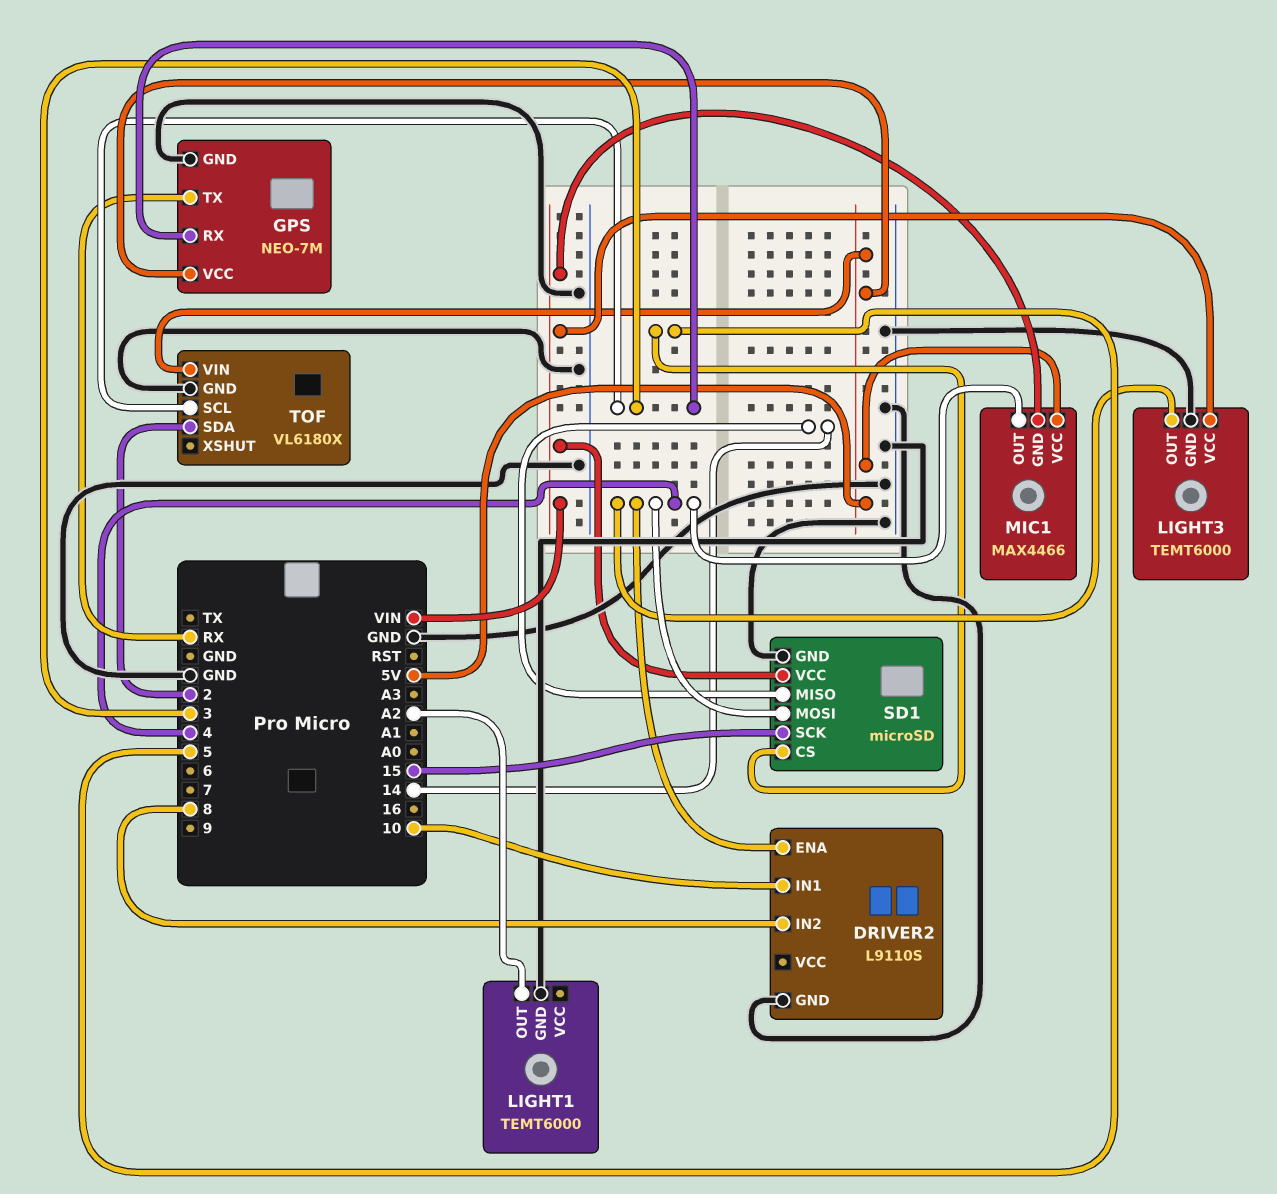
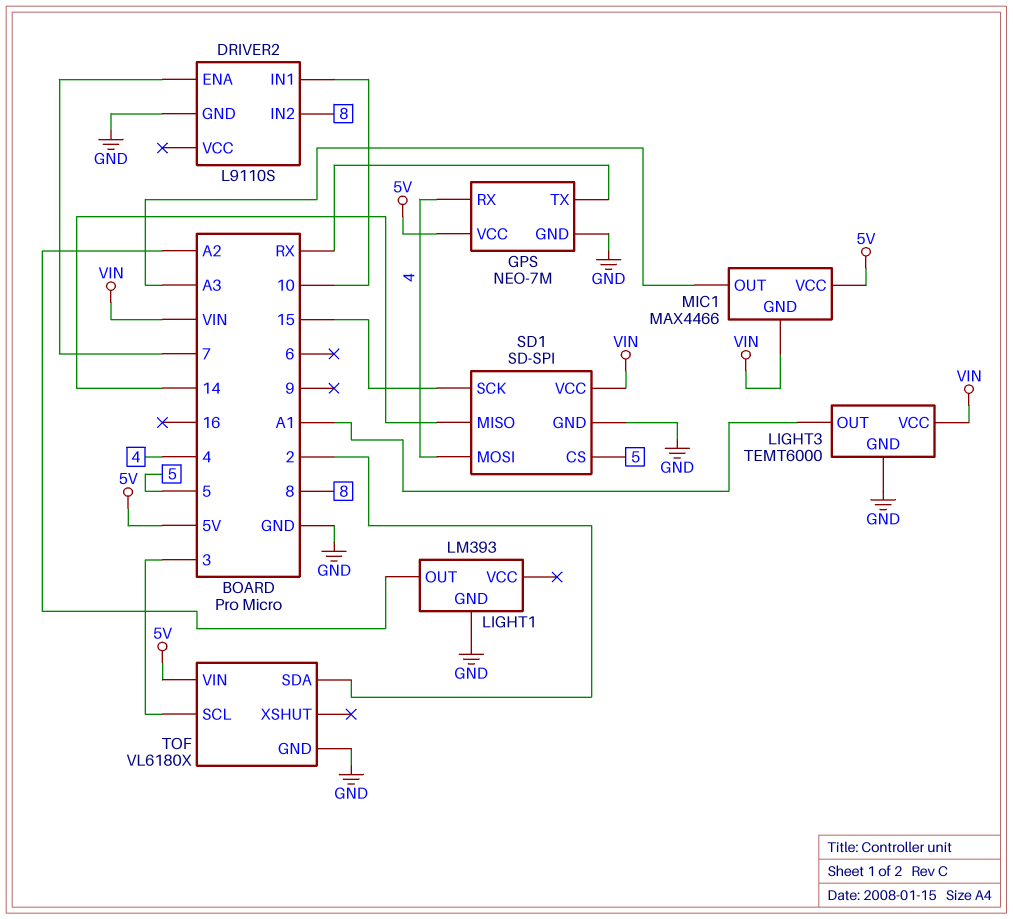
DRIVER2 pin ENA: 4 -> 7
GPS pin RX: 3 -> 4
LIGHT1: TEMT6000 -> LM393
LIGHT3 pin OUT: 4 -> A1
MIC1 pin OUT: 4 -> A3
SD1: microSD -> SD-SPI

